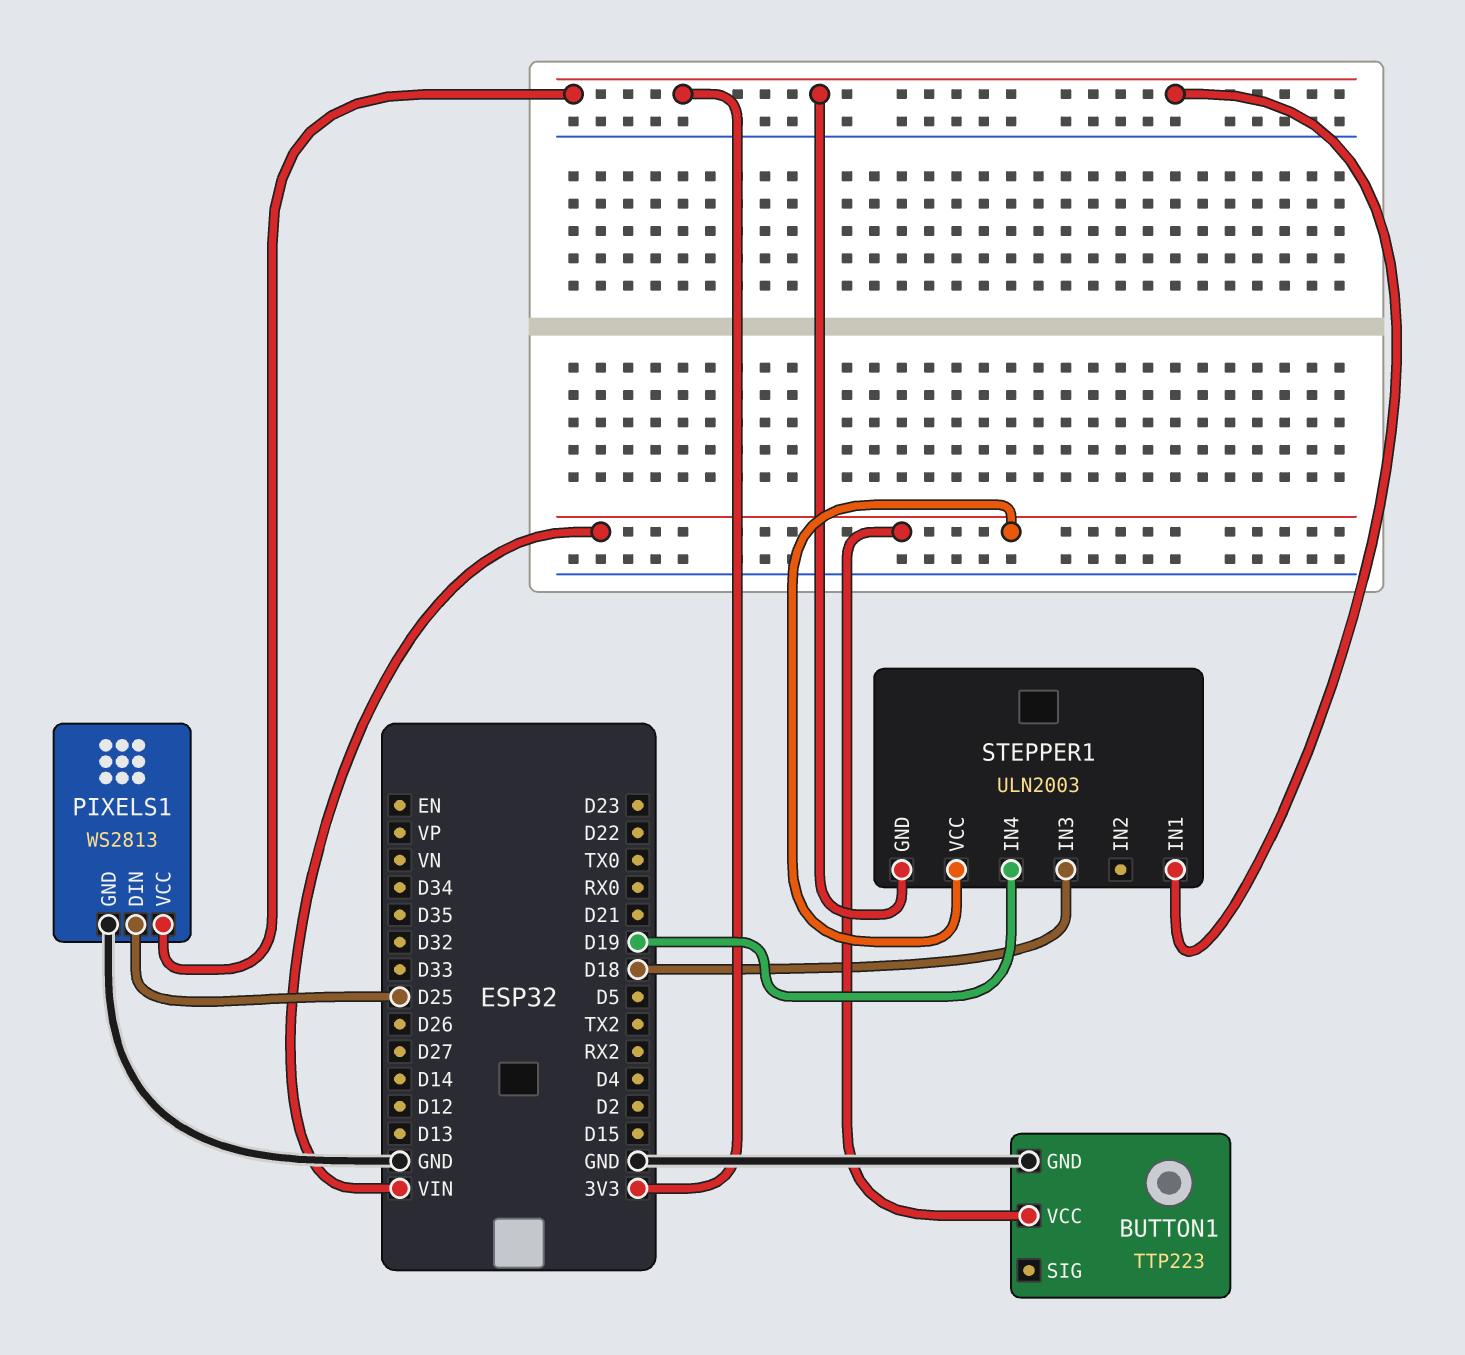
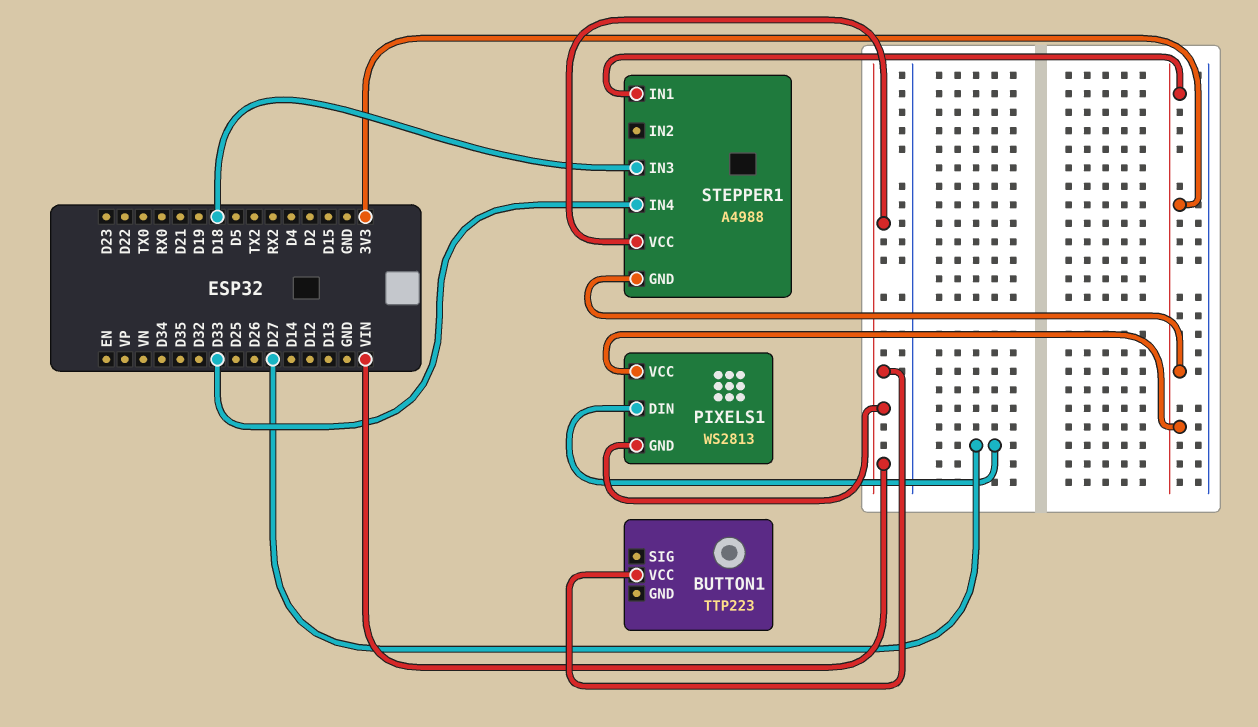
BUTTON1 pin GND: GND -> none
PIXELS1 pin DIN: D25 -> D27
PIXELS1 pin GND: GND -> VIN
STEPPER1: ULN2003 -> A4988
STEPPER1 pin IN4: D19 -> D33

